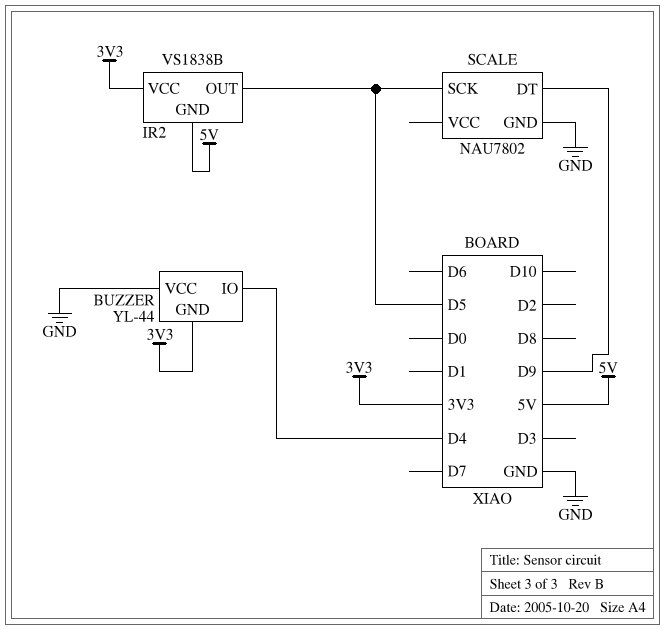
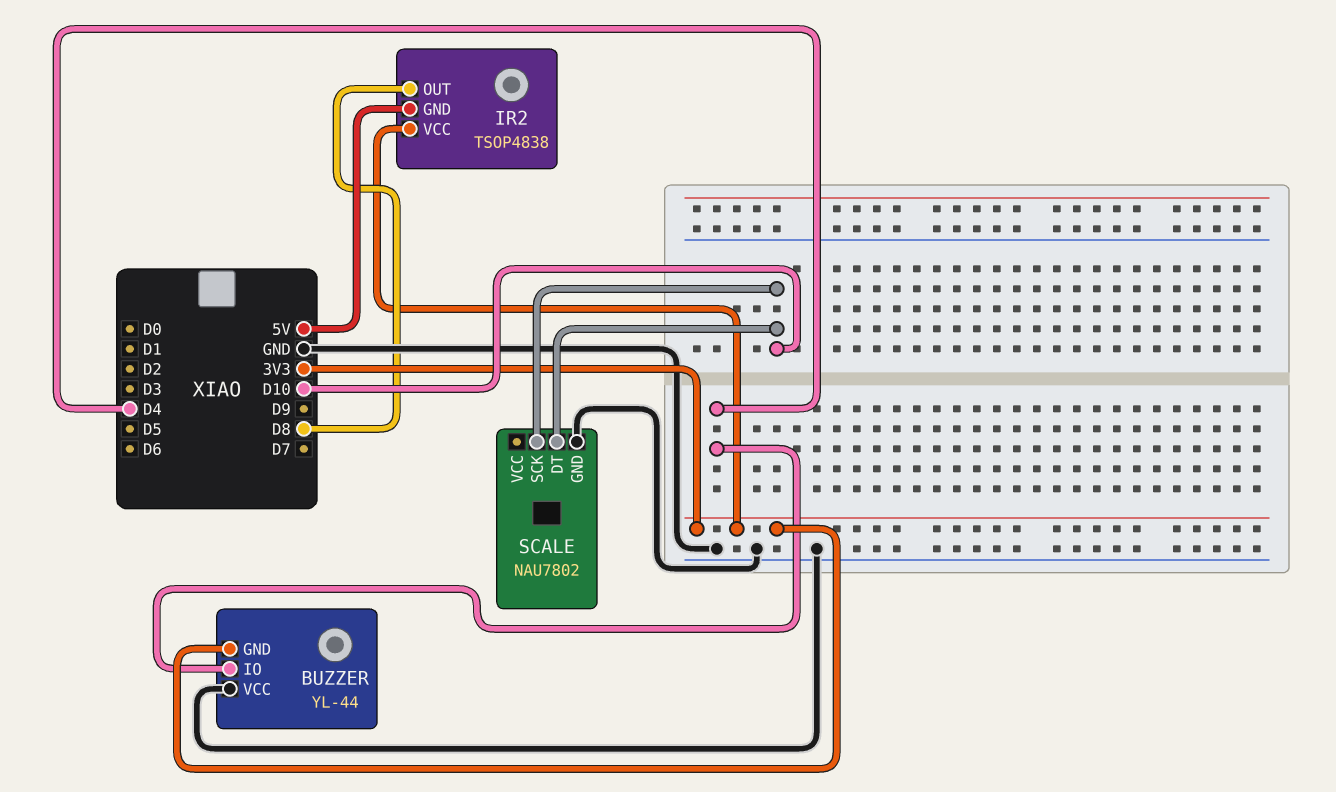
IR2: VS1838B -> TSOP4838
IR2 pin OUT: D5 -> D8
SCALE pin DT: D9 -> D10
SCALE pin SCK: D5 -> D10

